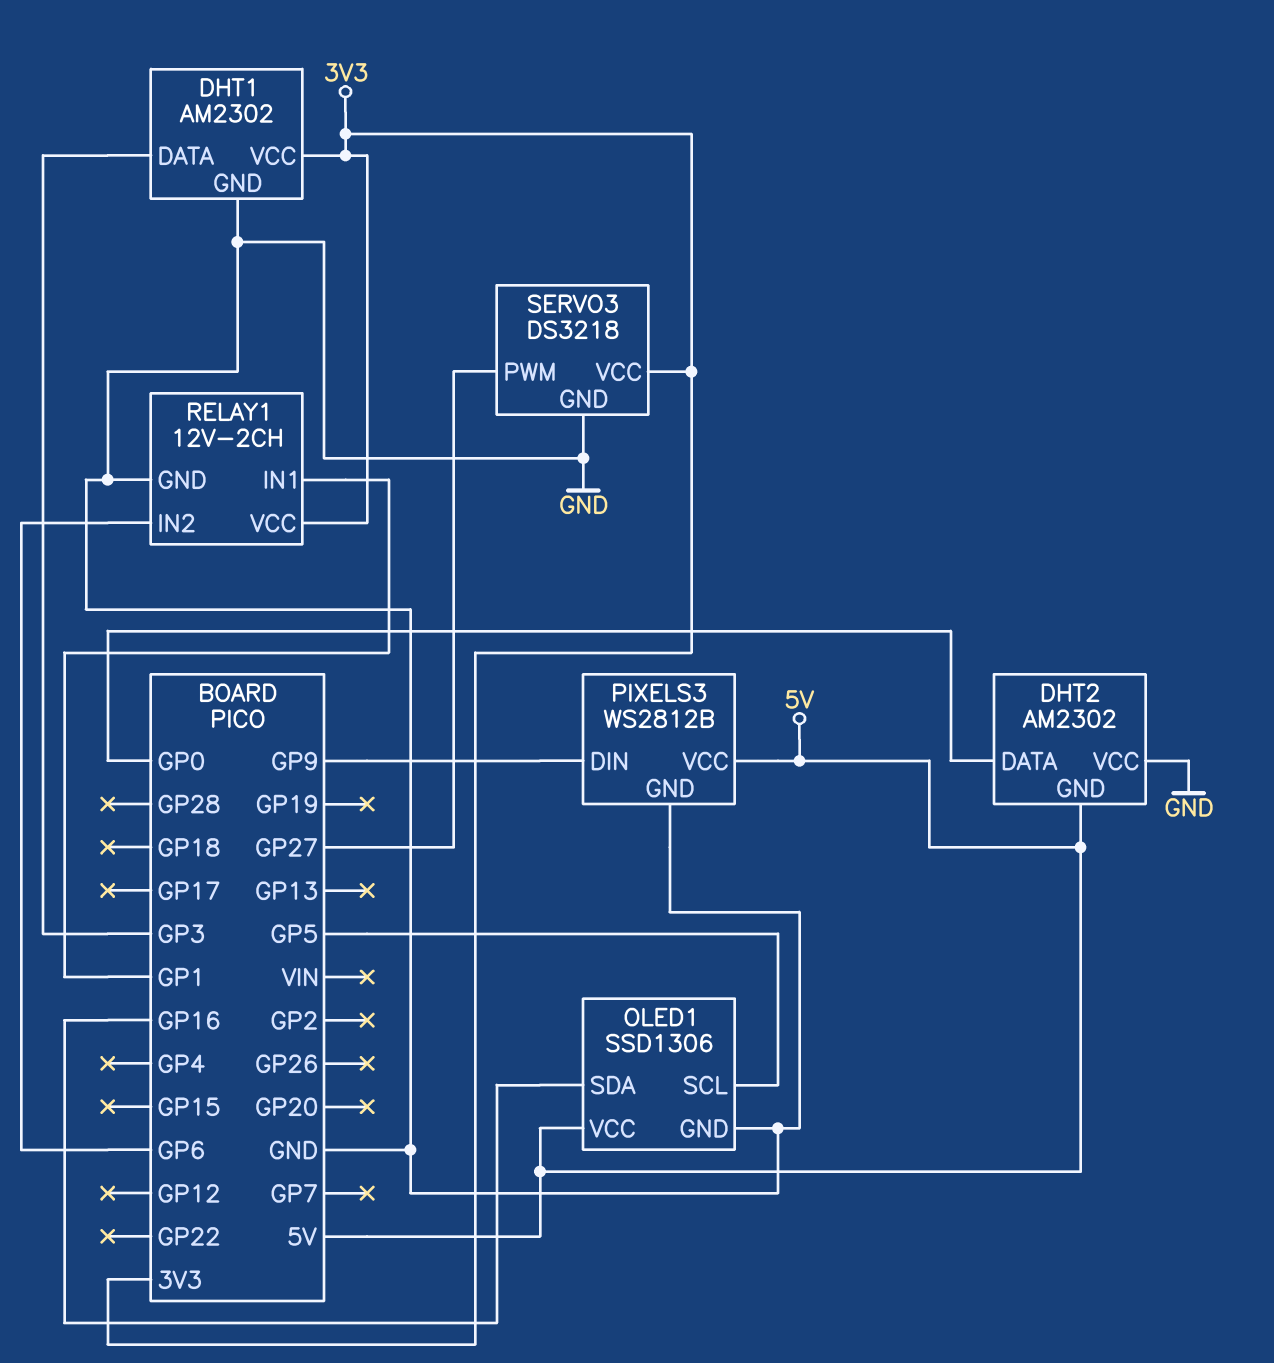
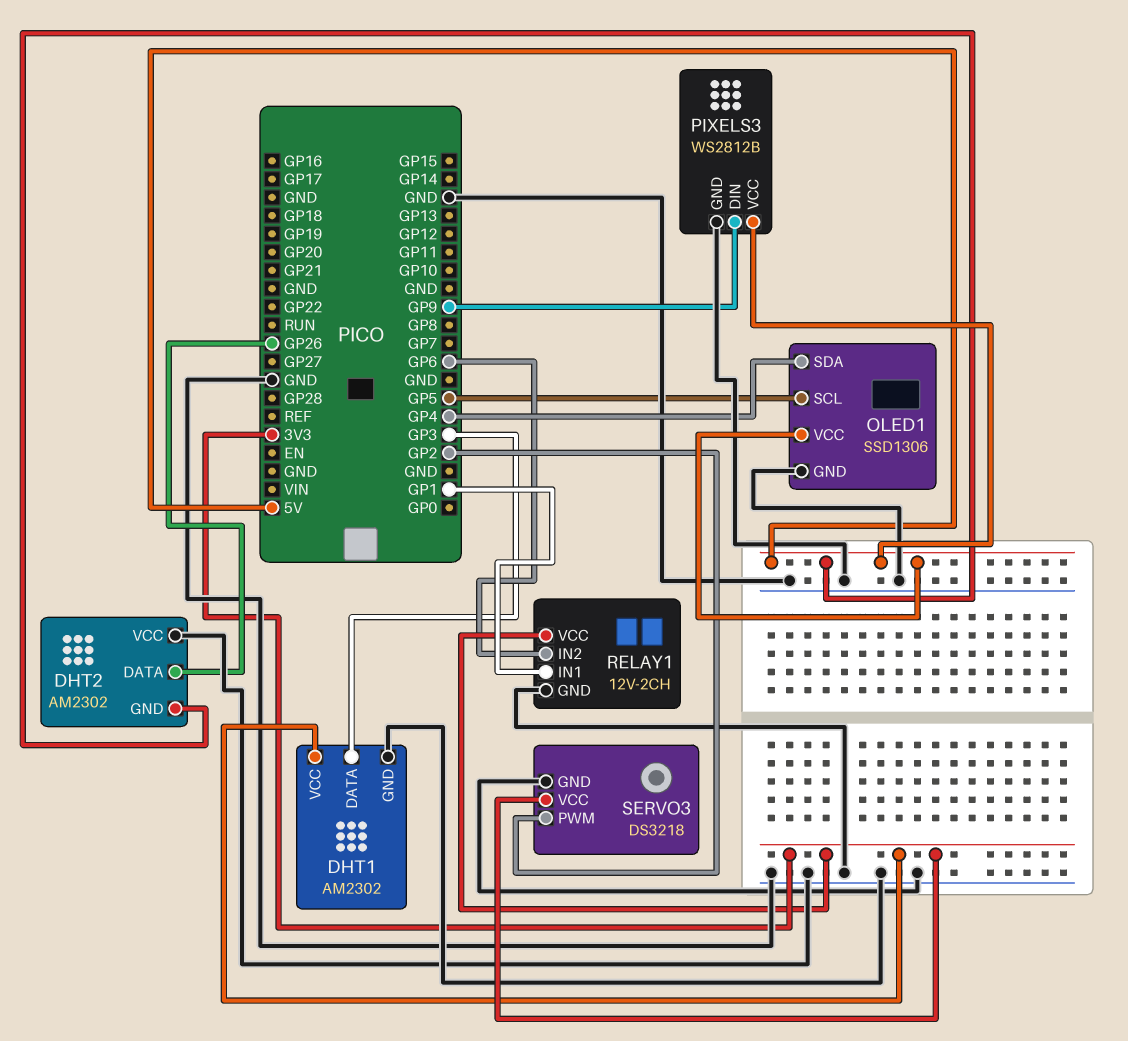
DHT2 pin DATA: GP0 -> GP26
OLED1 pin SDA: GP16 -> GP4
SERVO3 pin PWM: GP27 -> GP2

